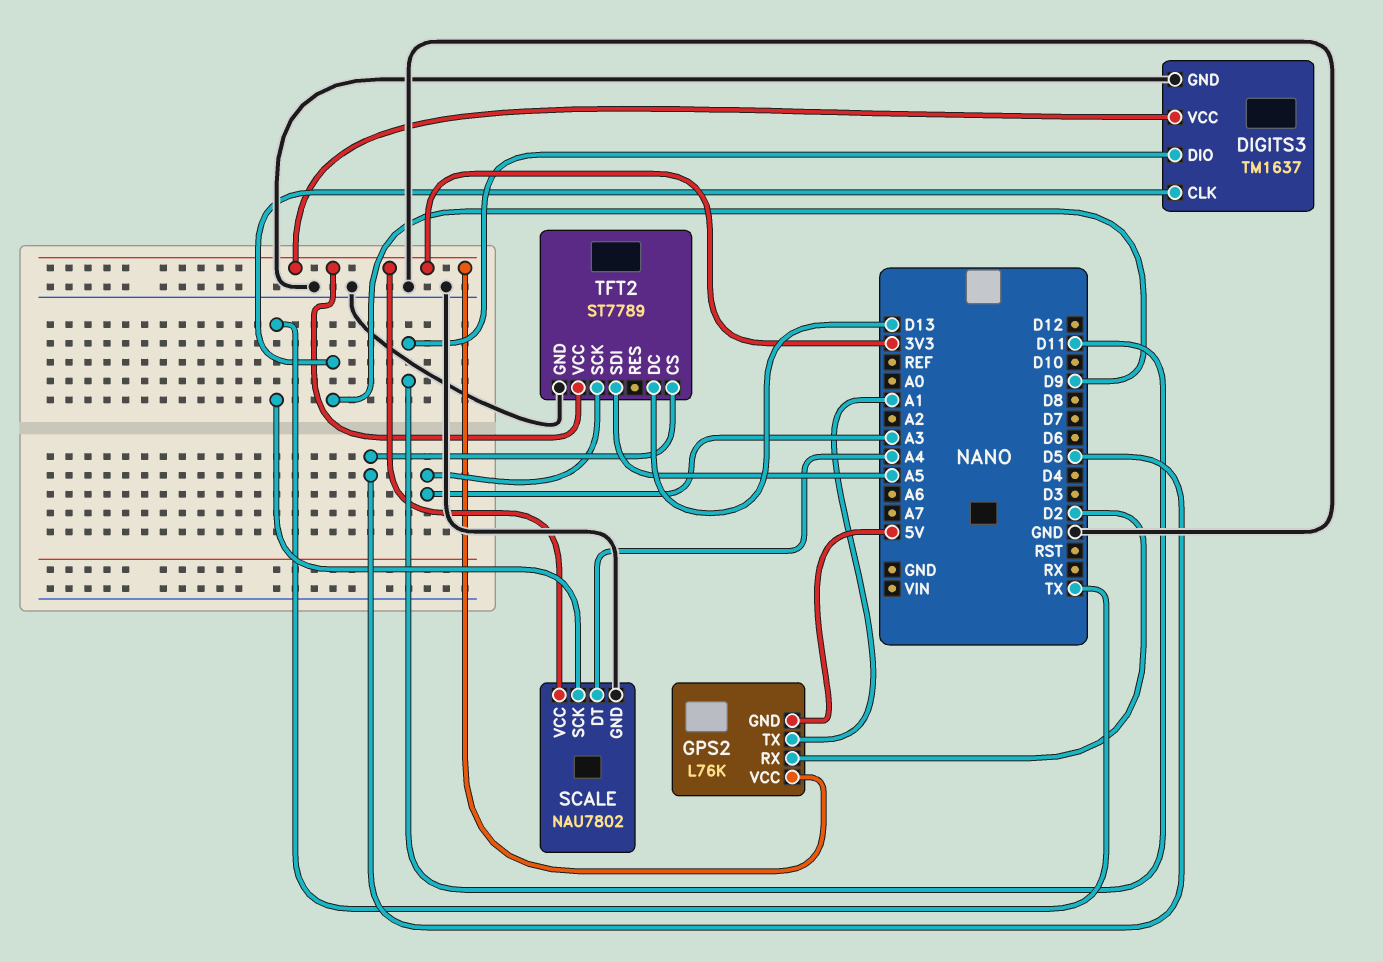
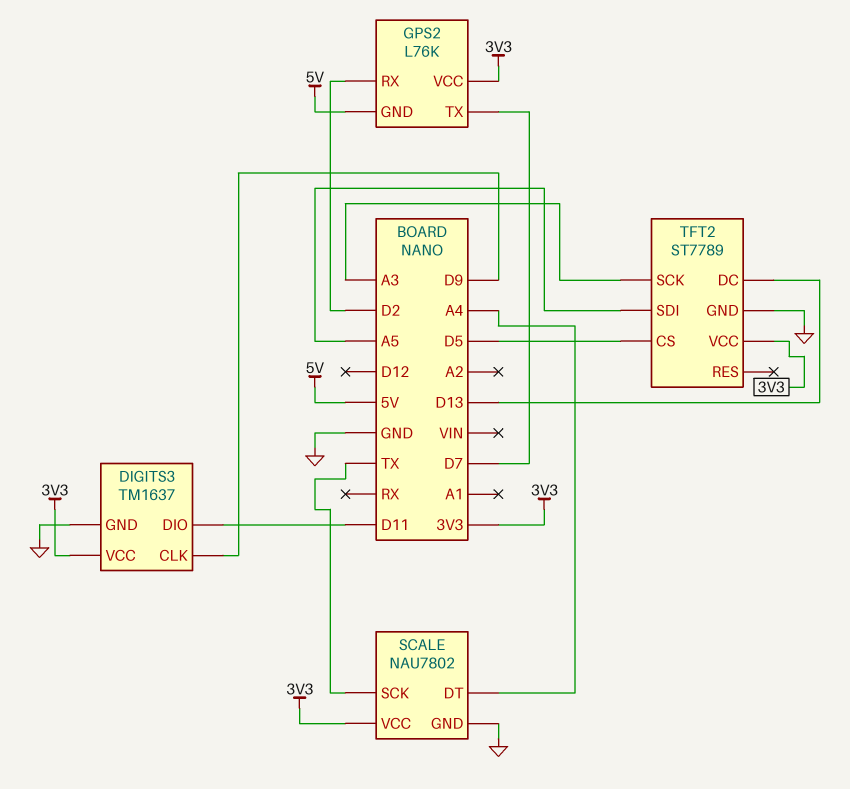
GPS2 pin TX: A1 -> D7

